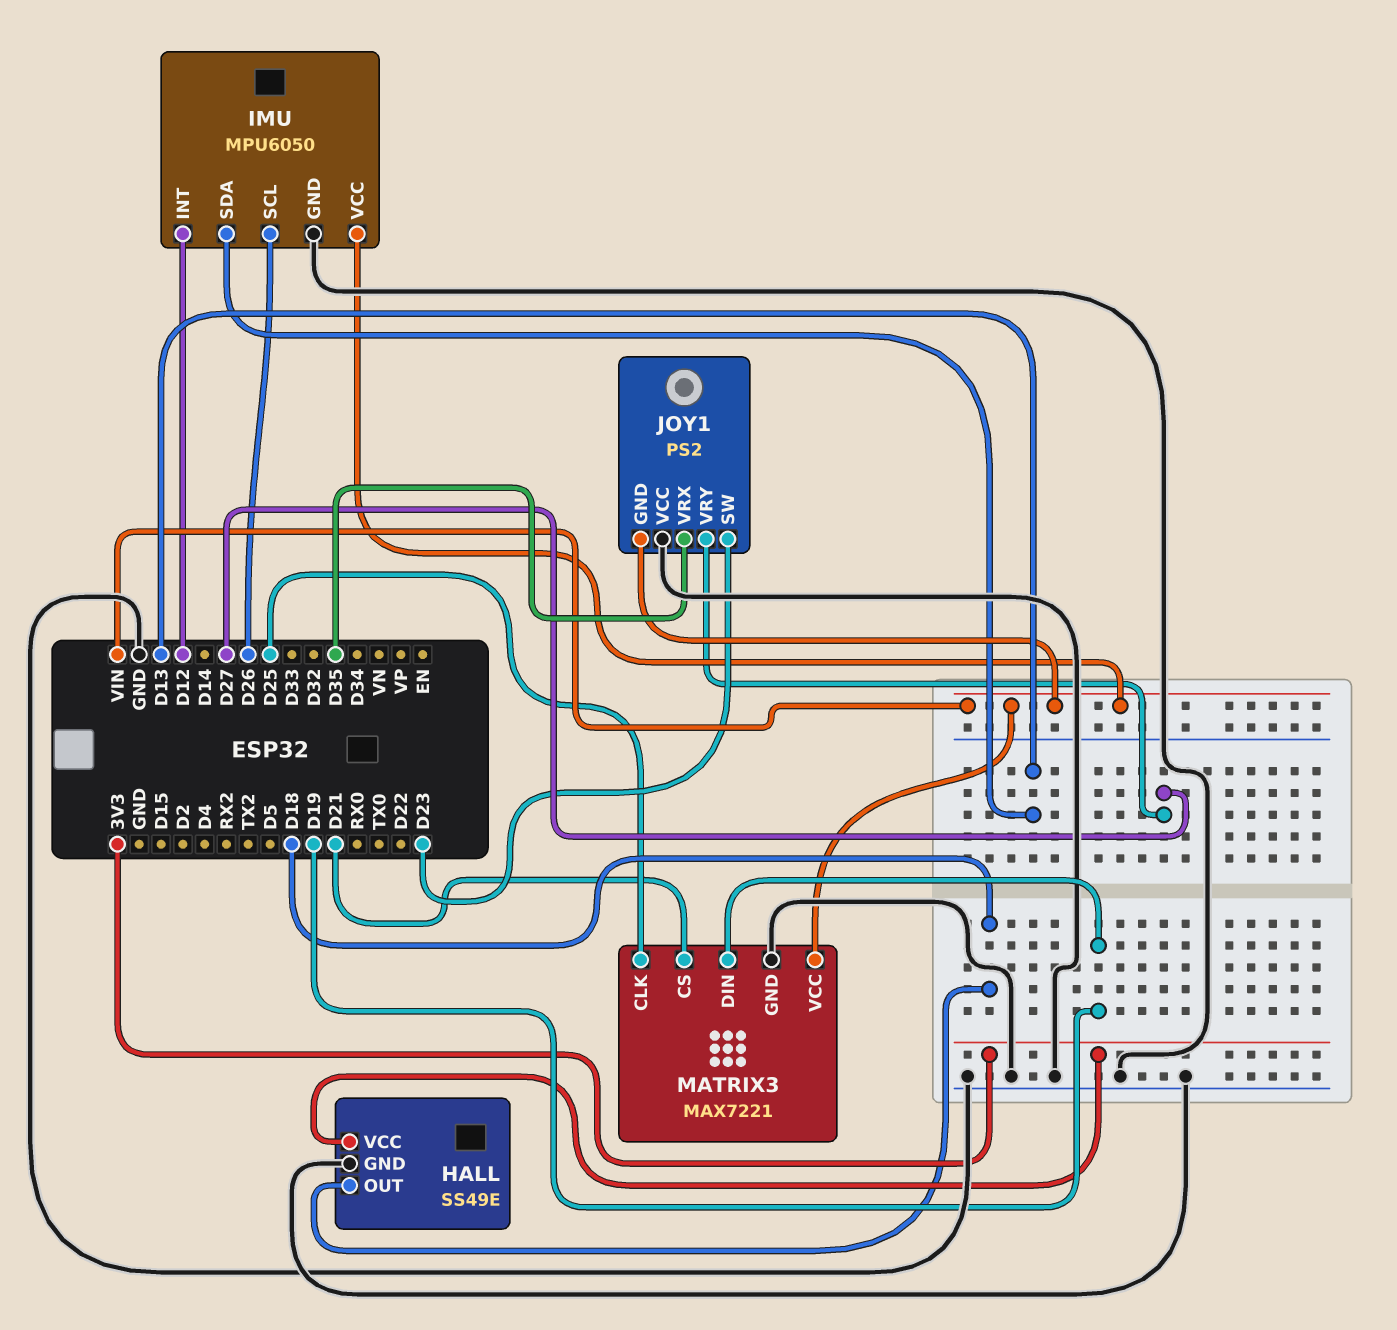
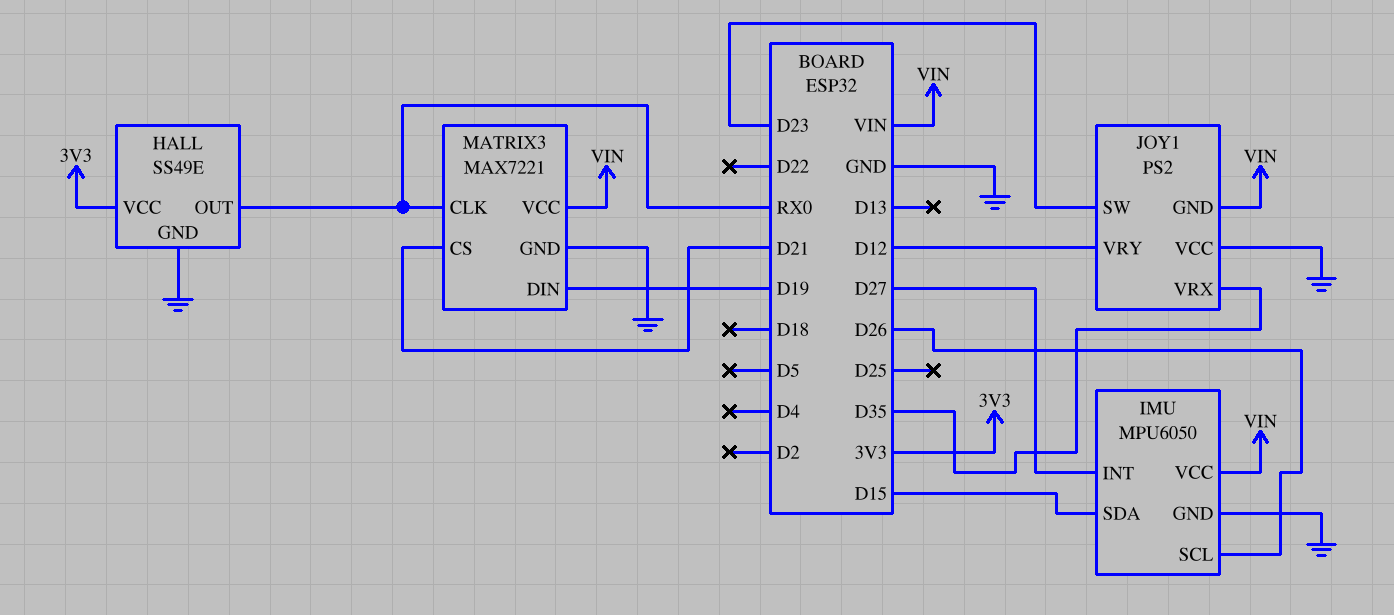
HALL pin OUT: D18 -> RX0
IMU pin INT: D12 -> D27
IMU pin SDA: D13 -> D15
JOY1 pin VRY: D27 -> D12
MATRIX3 pin CLK: D25 -> RX0

